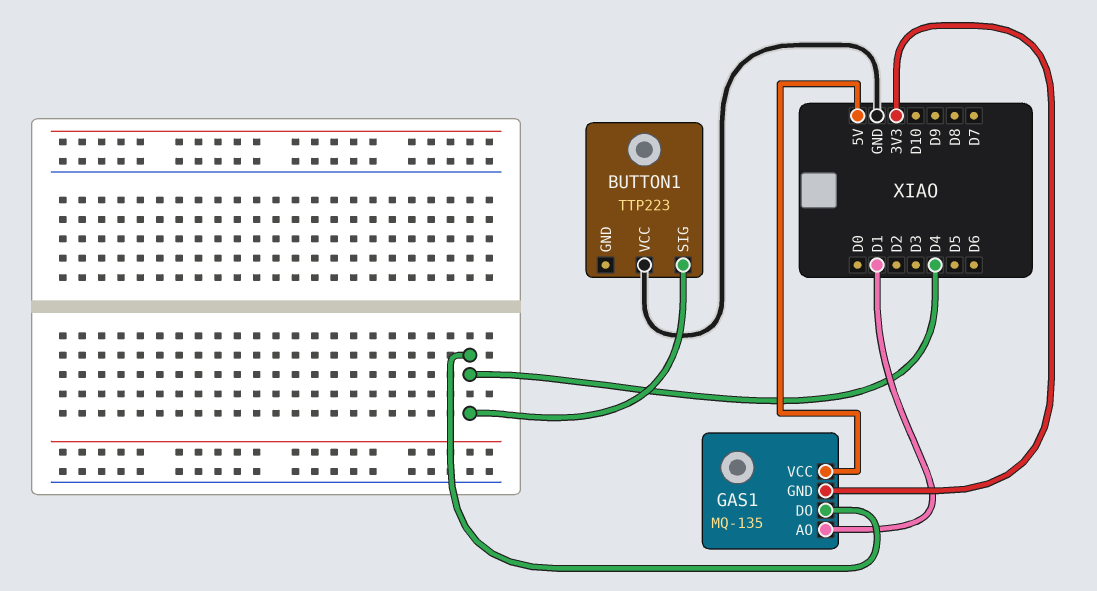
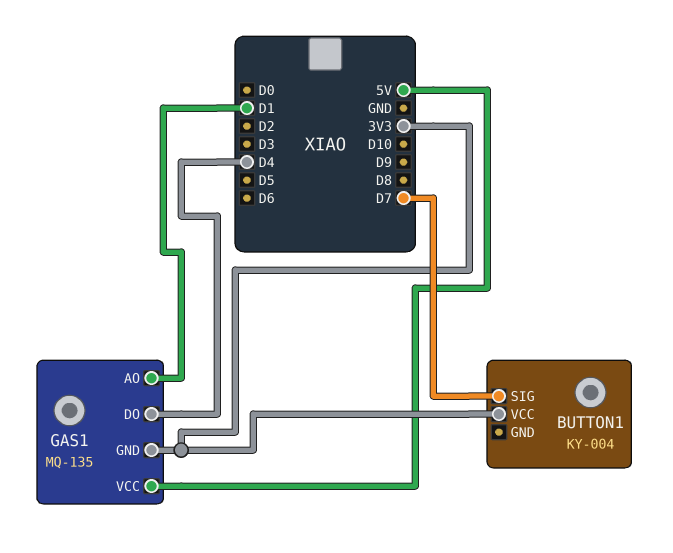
BUTTON1: TTP223 -> KY-004
BUTTON1 pin SIG: D4 -> D7
BUTTON1 pin VCC: GND -> 3V3

